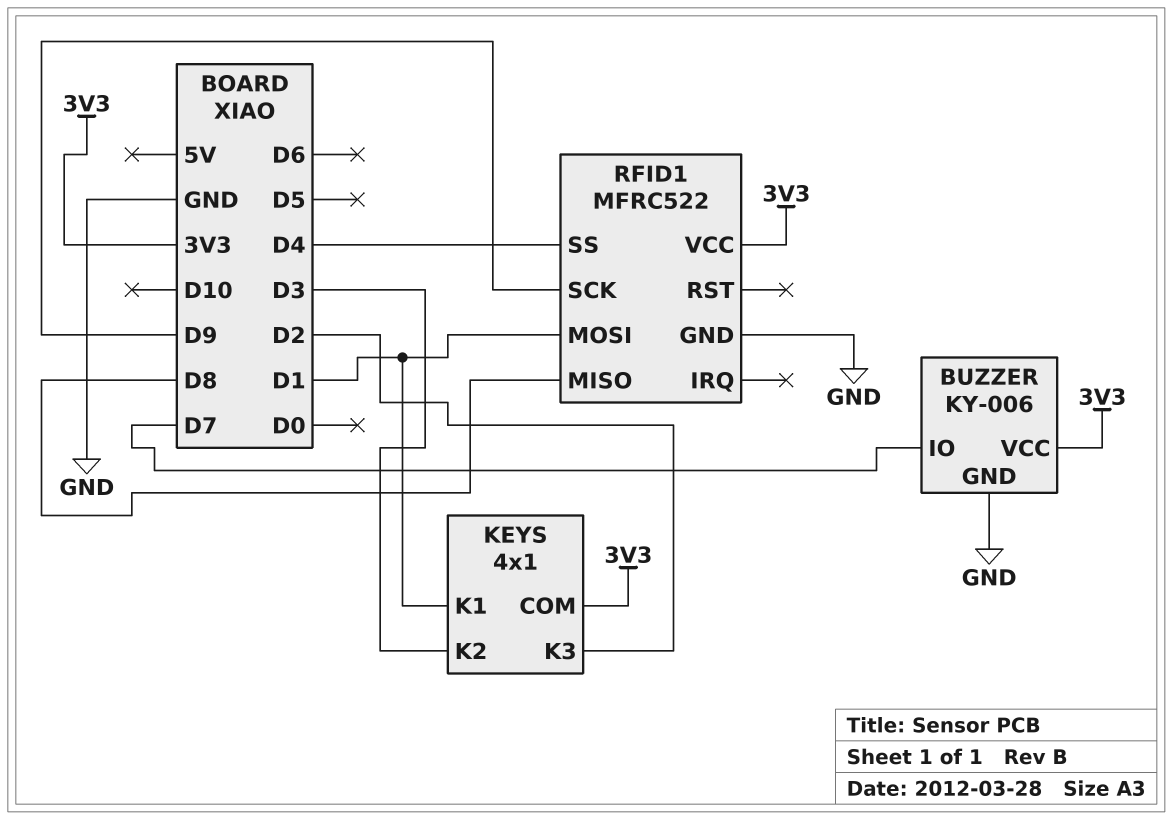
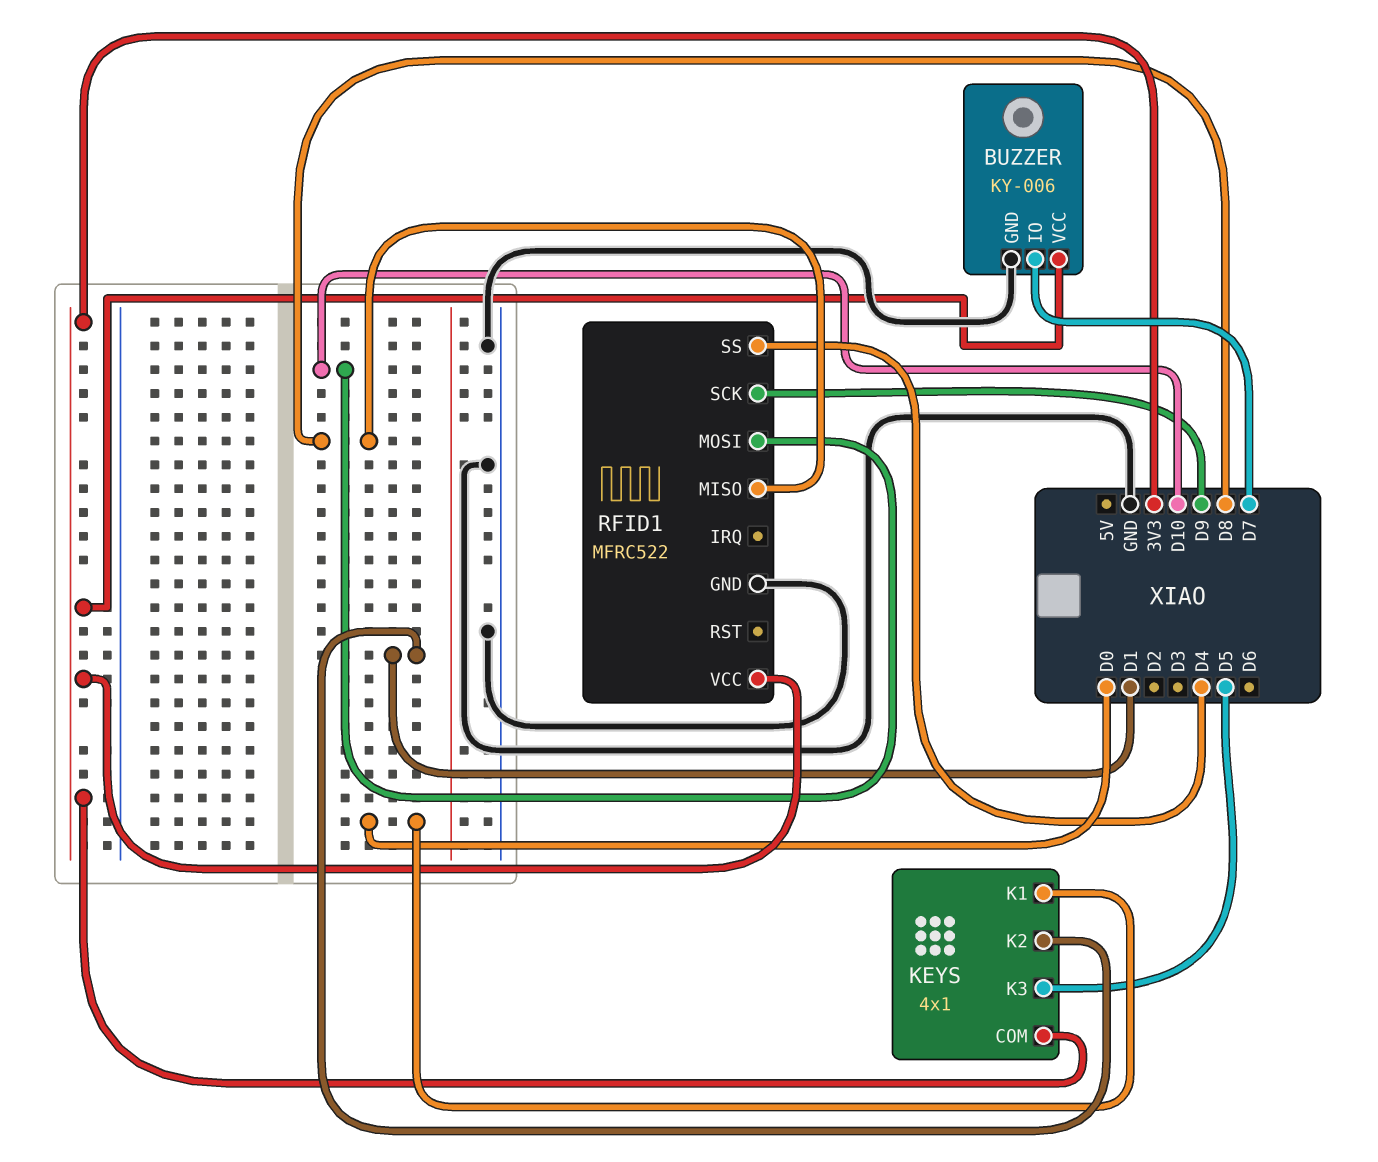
KEYS pin K1: D1 -> D0
KEYS pin K2: D3 -> D1
KEYS pin K3: D2 -> D5
RFID1 pin MOSI: D1 -> D10

